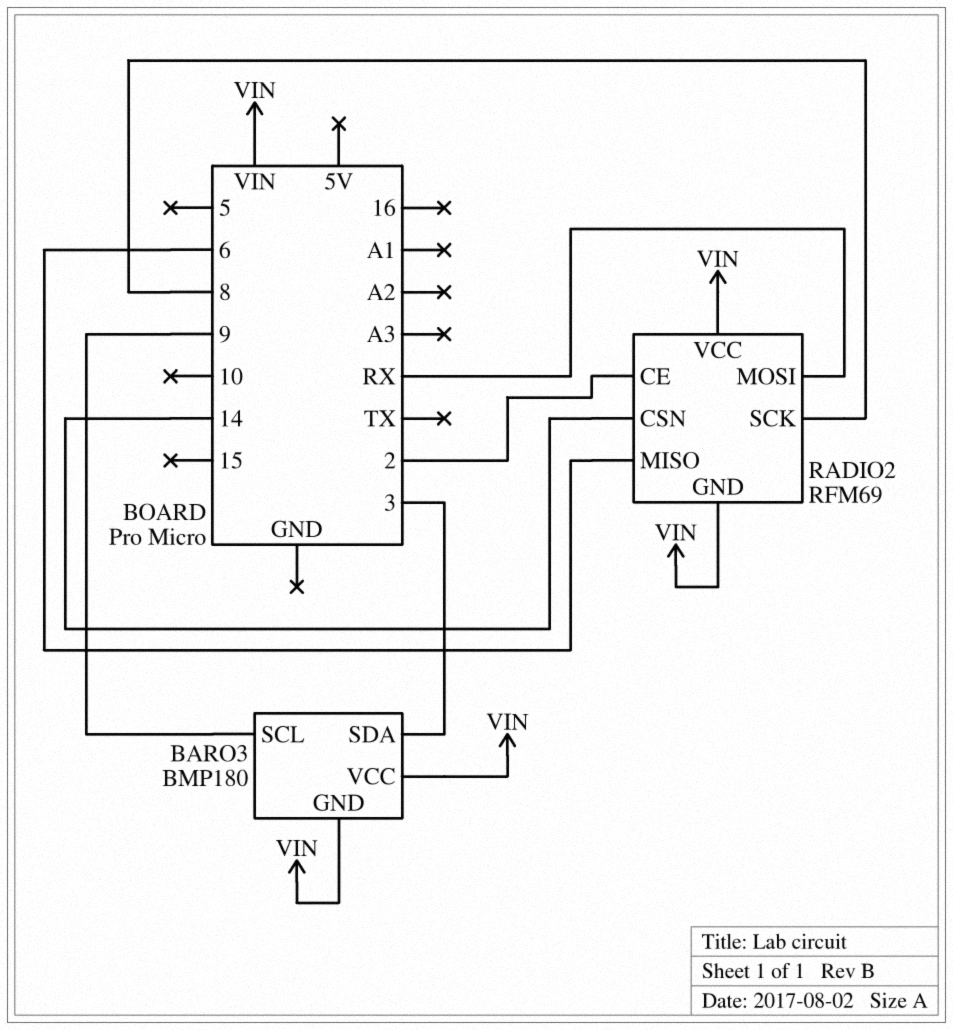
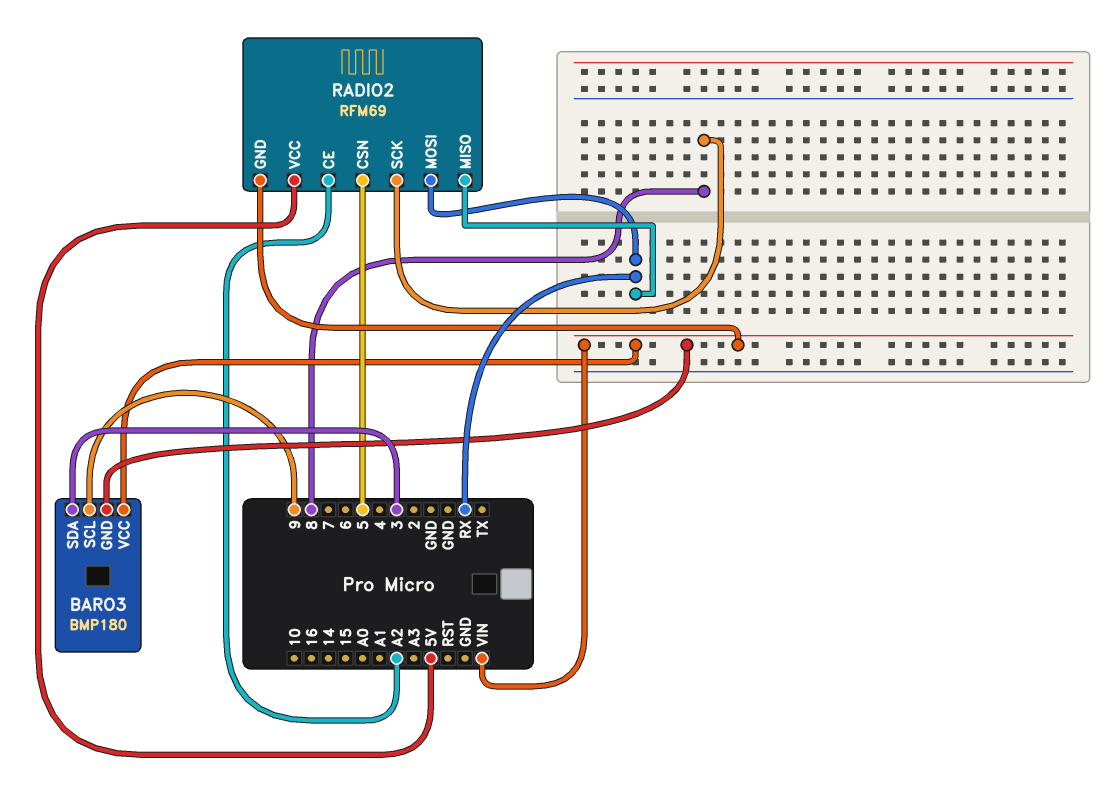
RADIO2 pin CE: 2 -> A2
RADIO2 pin CSN: 14 -> 5
RADIO2 pin MISO: 6 -> RX
RADIO2 pin VCC: VIN -> 5V

